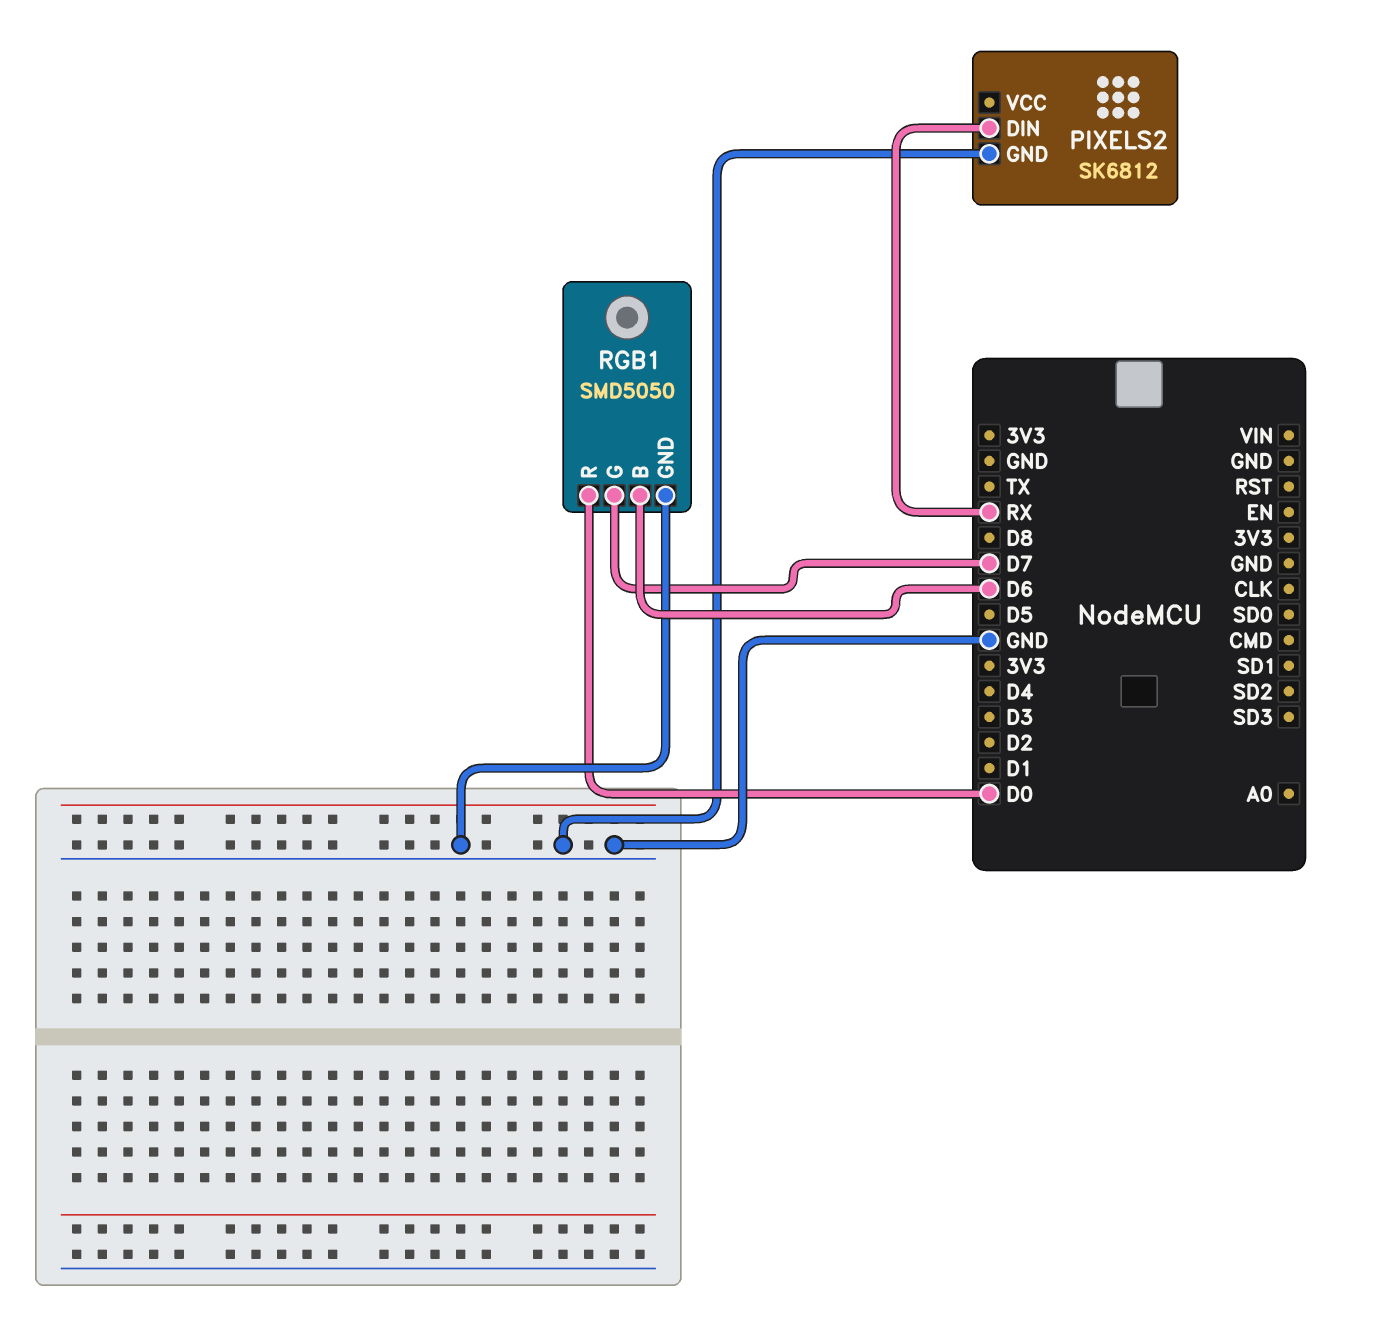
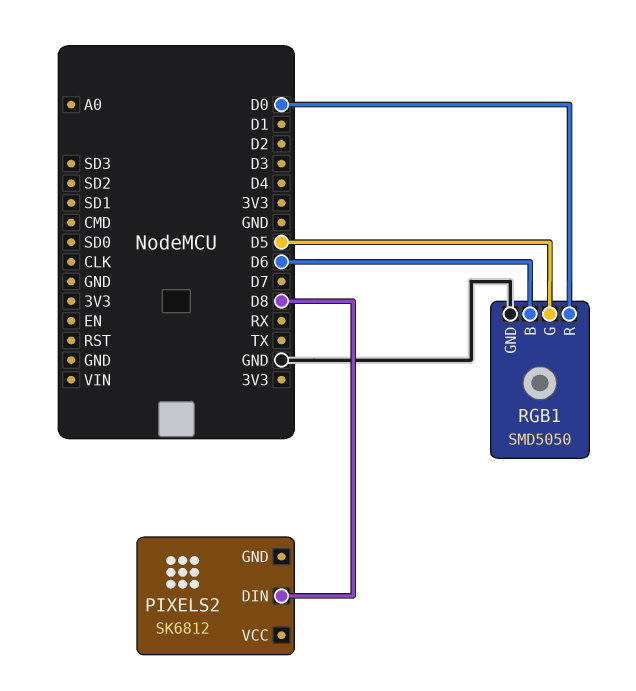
PIXELS2 pin DIN: RX -> D8
PIXELS2 pin GND: GND -> none
RGB1 pin G: D7 -> D5

